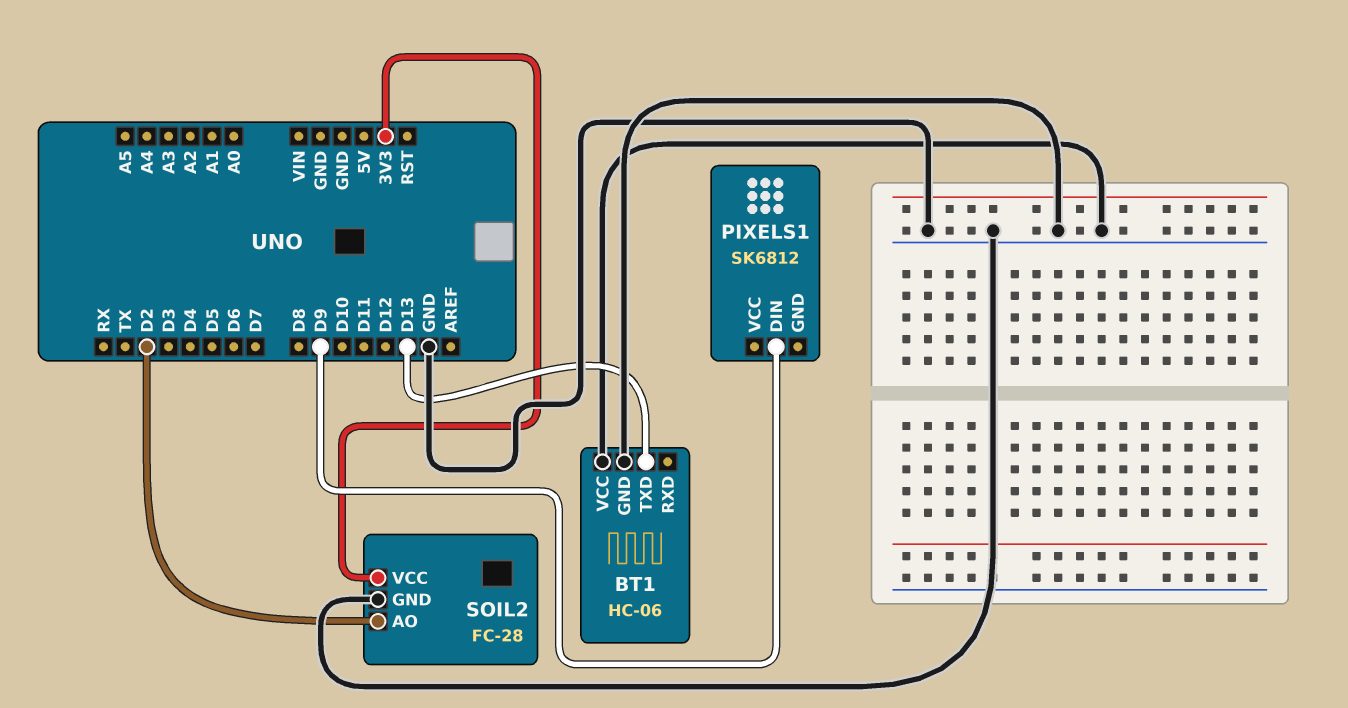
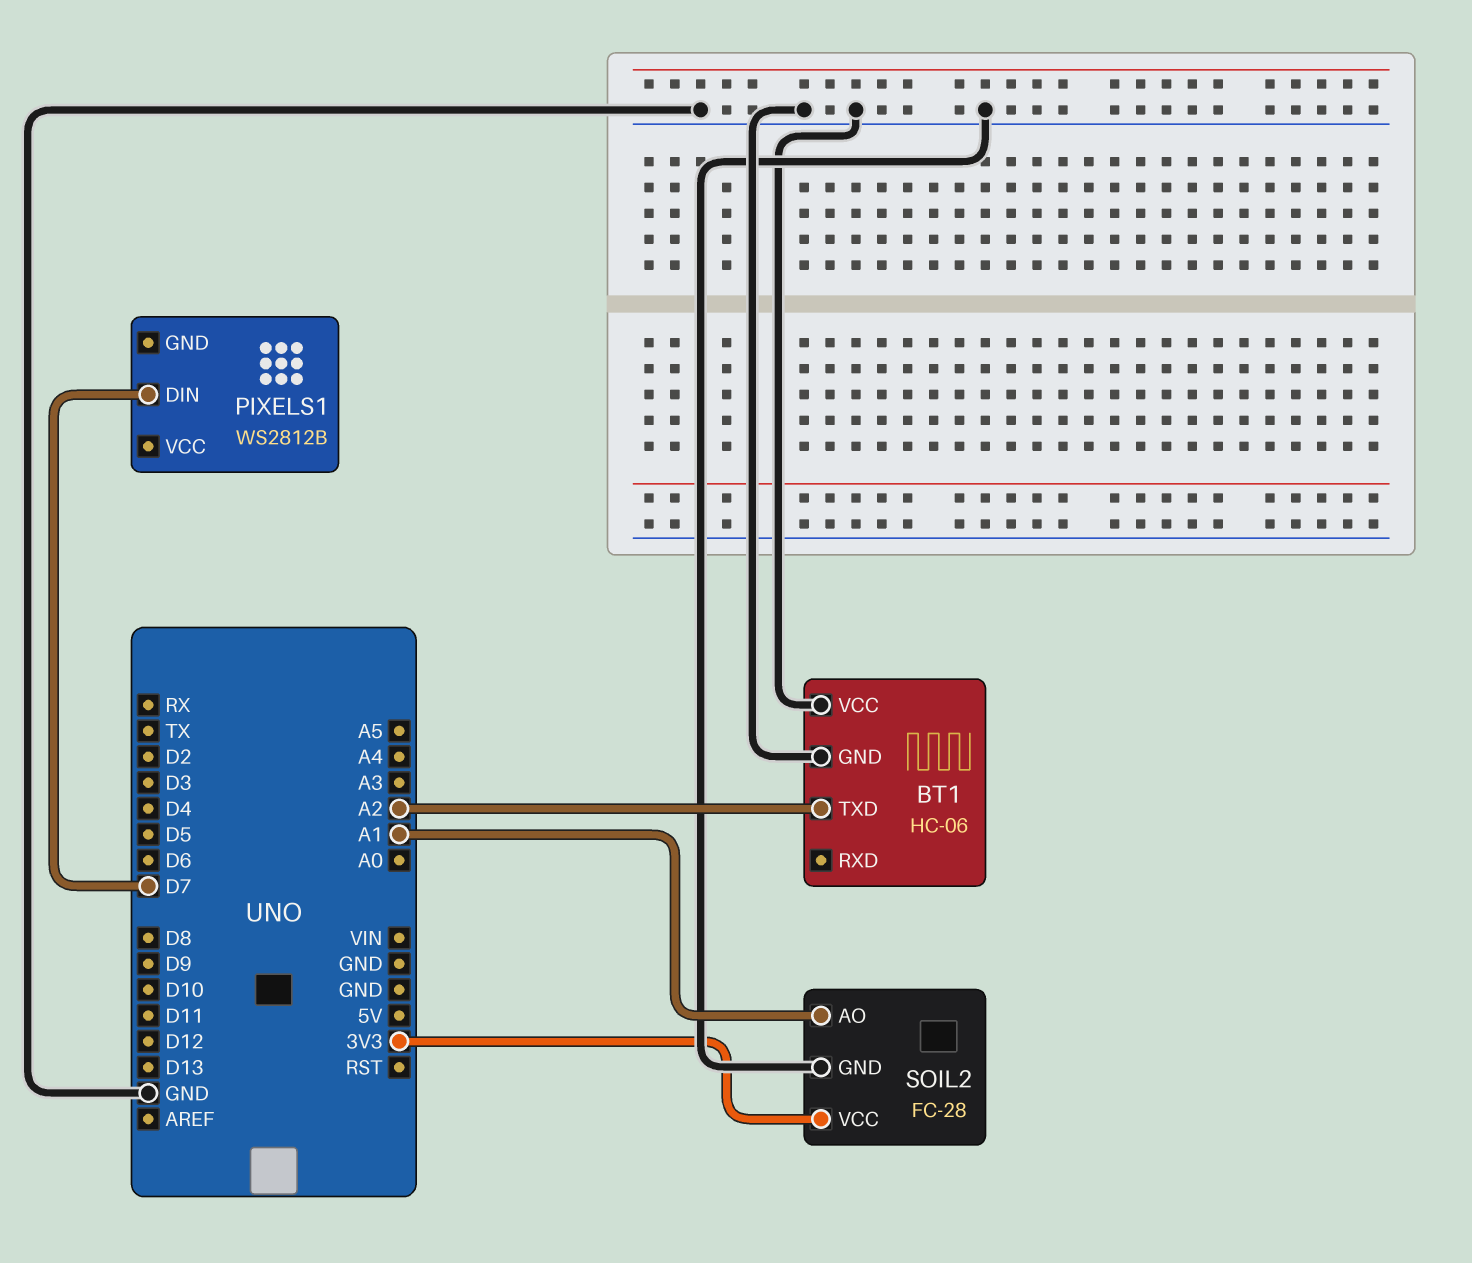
BT1 pin TXD: D13 -> A2
PIXELS1: SK6812 -> WS2812B
PIXELS1 pin DIN: D9 -> D7
SOIL2 pin AO: D2 -> A1

